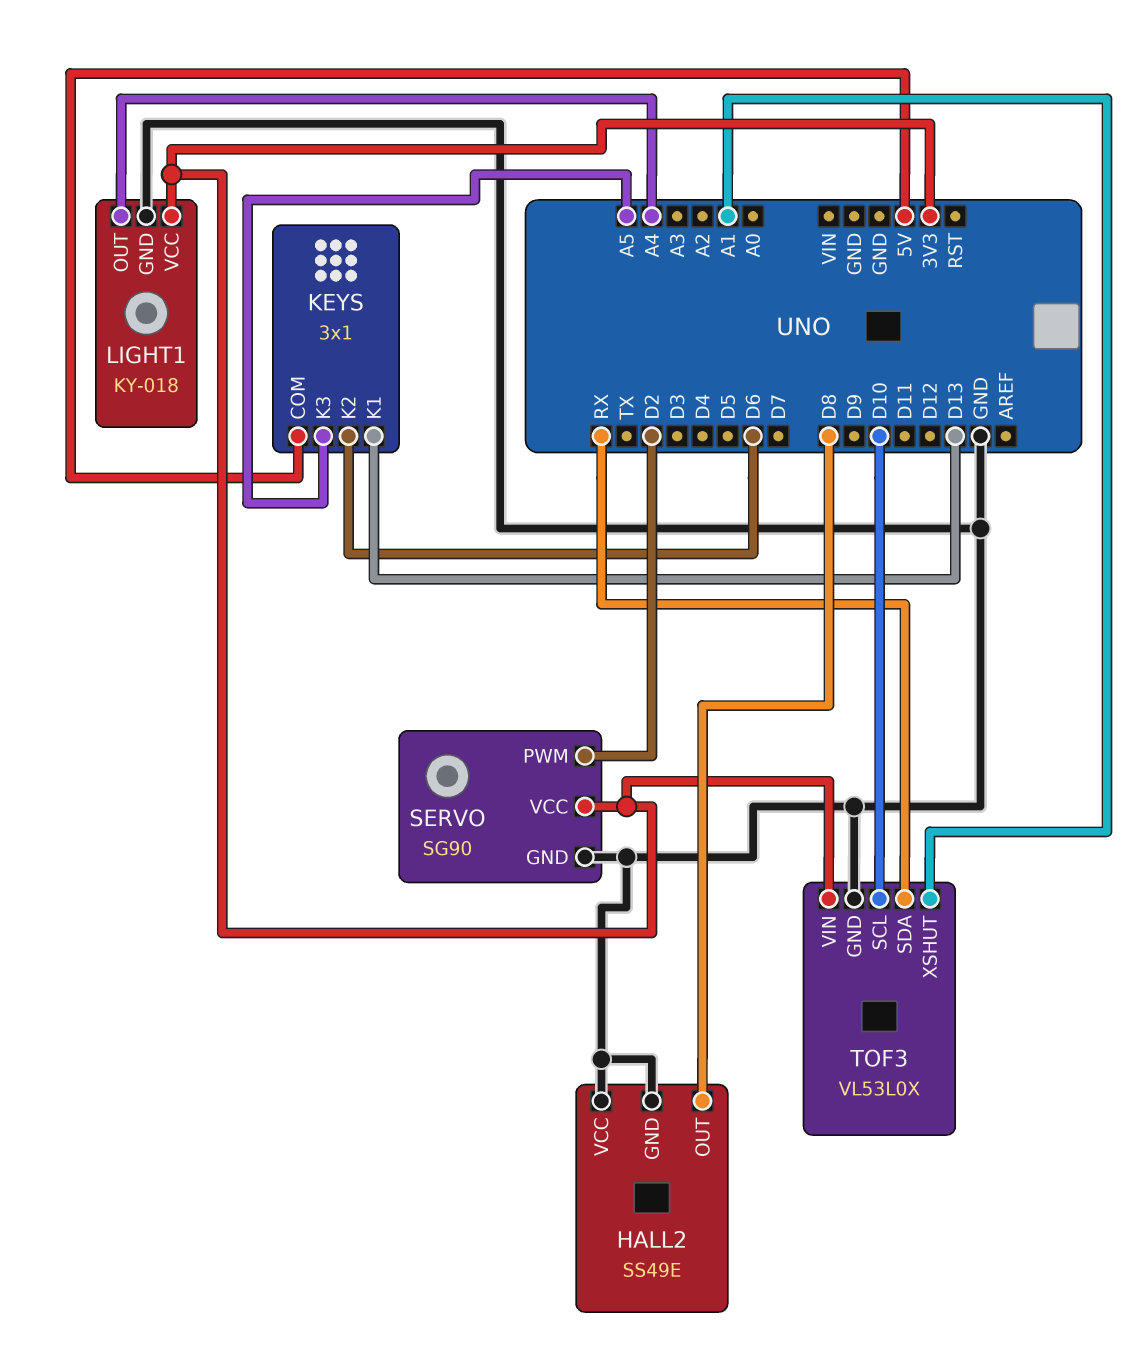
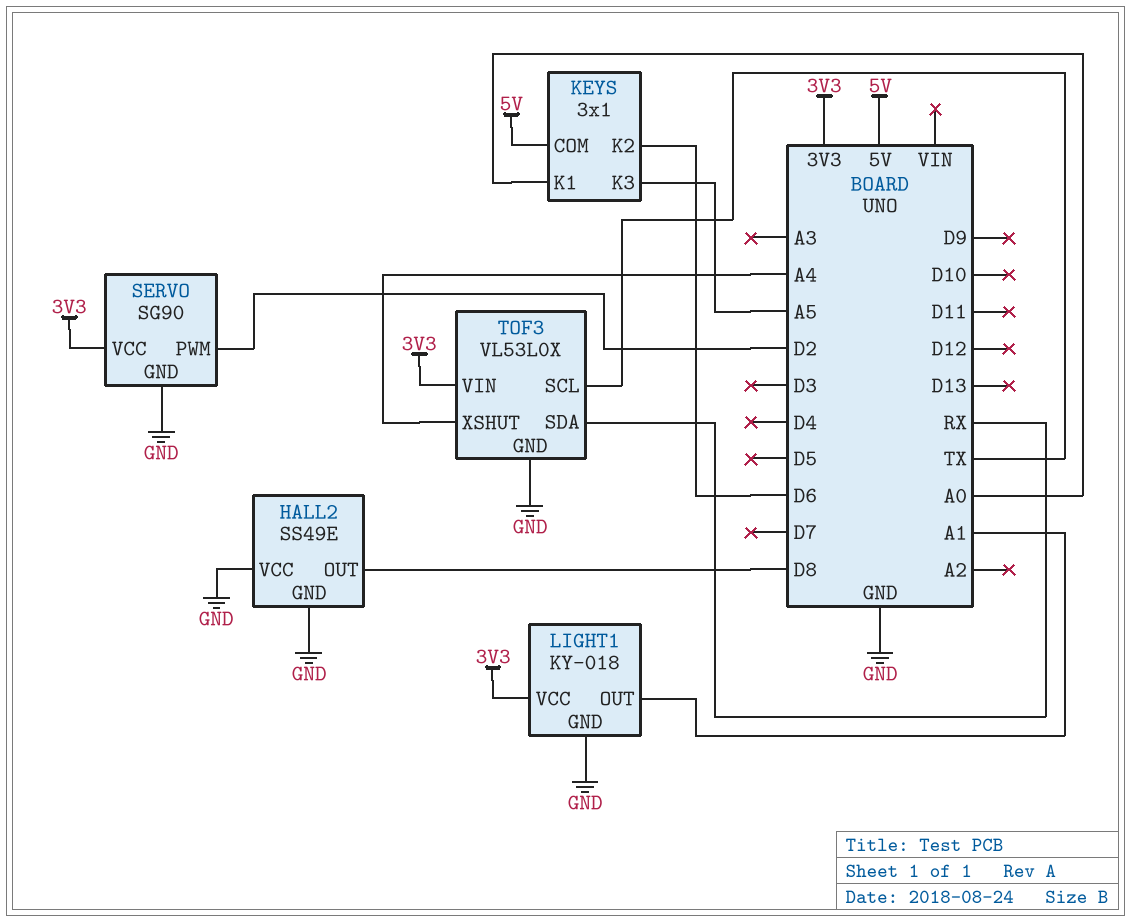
KEYS pin K1: D13 -> A0
LIGHT1 pin OUT: A4 -> A1
TOF3 pin SCL: D10 -> TX
TOF3 pin XSHUT: A1 -> A4

